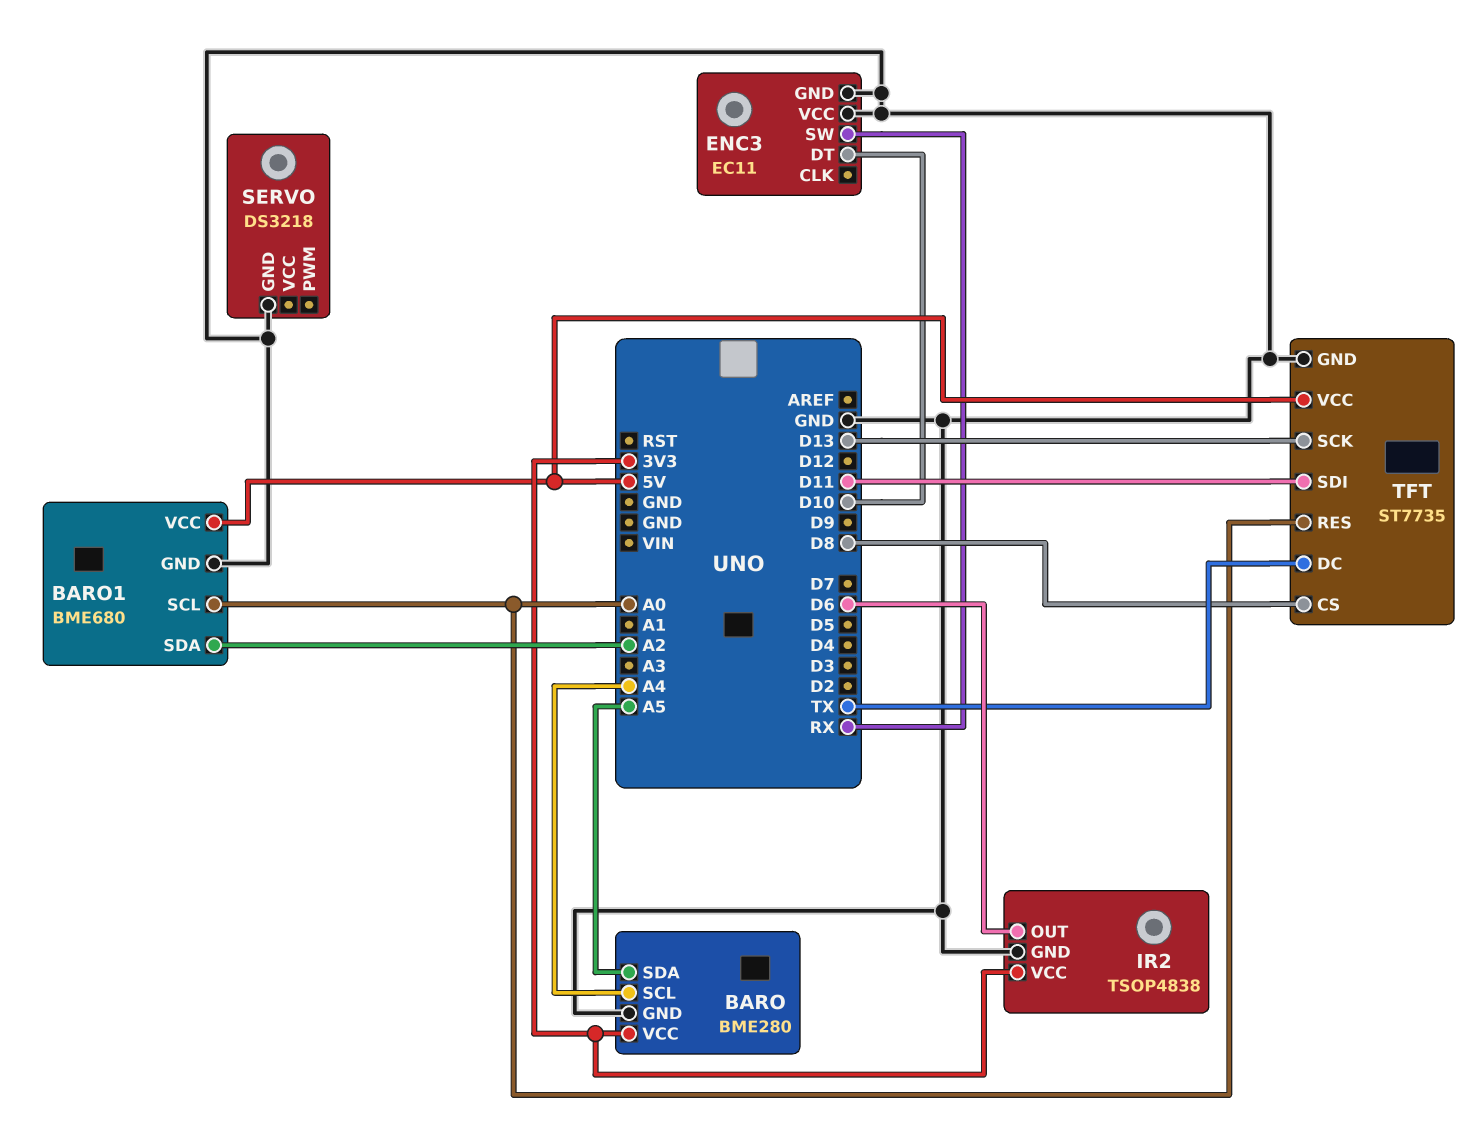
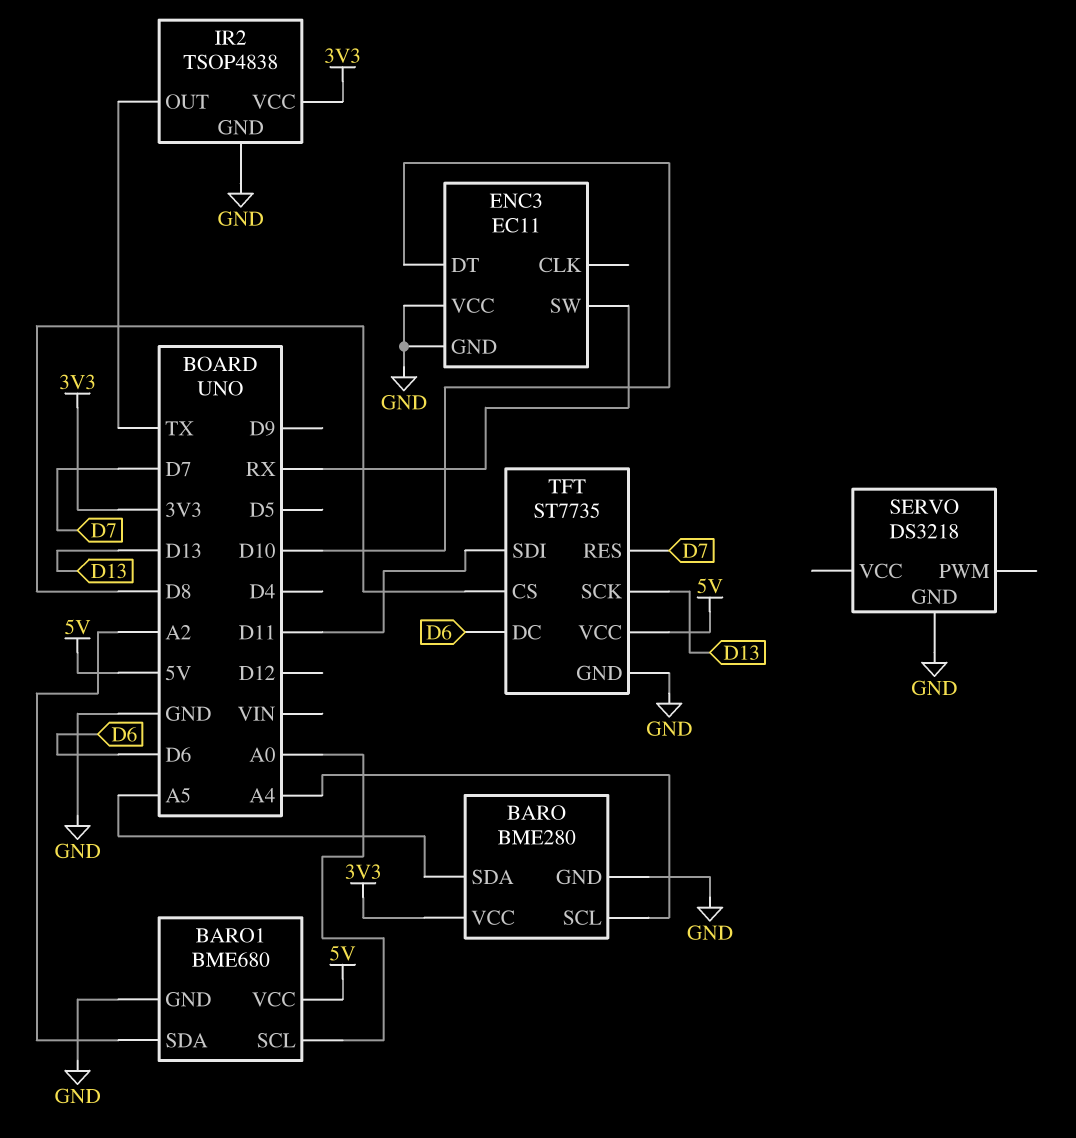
IR2 pin OUT: D6 -> TX
TFT pin DC: TX -> D6
TFT pin RES: A0 -> D7

